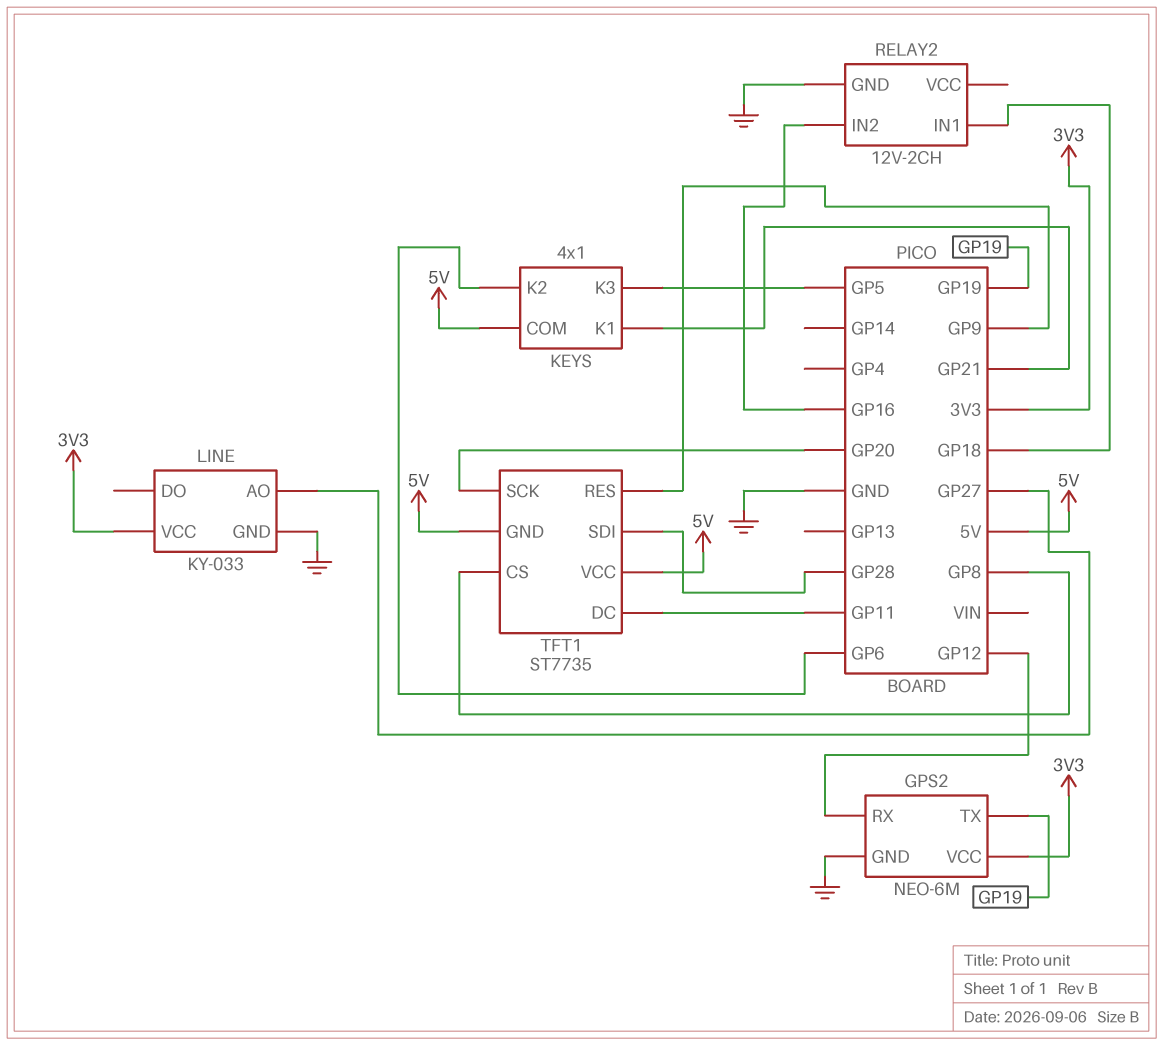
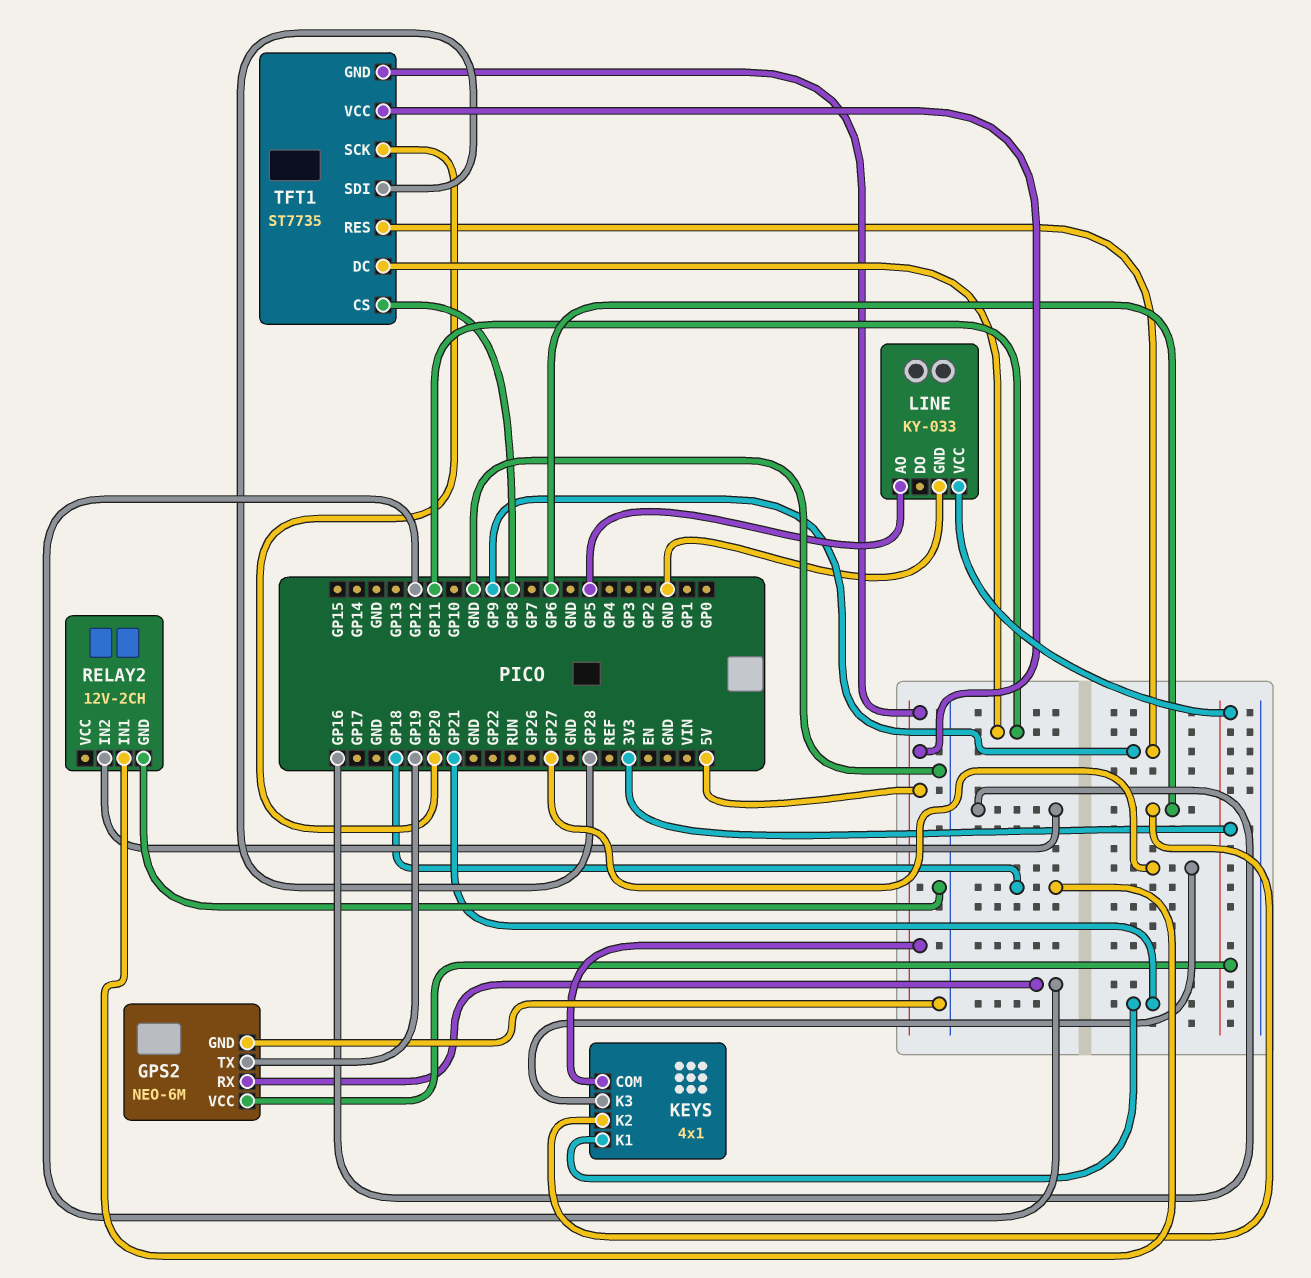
KEYS pin K3: GP5 -> GP27
LINE pin AO: GP27 -> GP5

